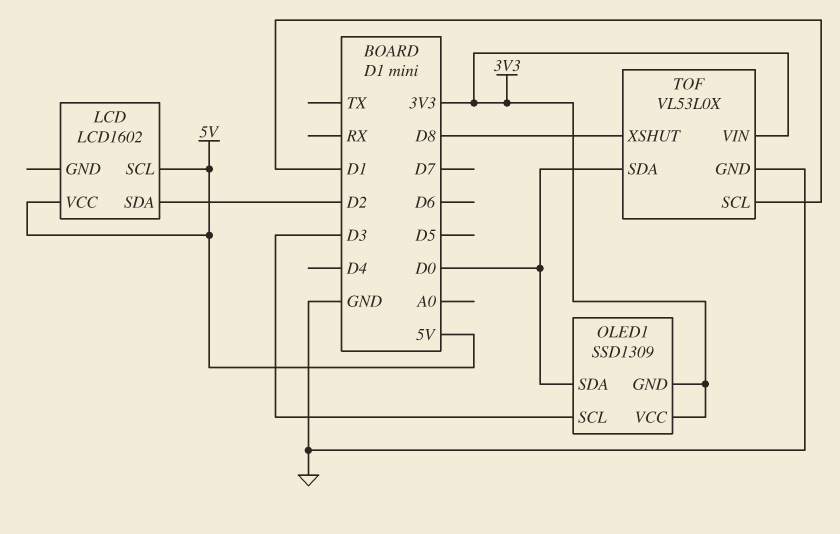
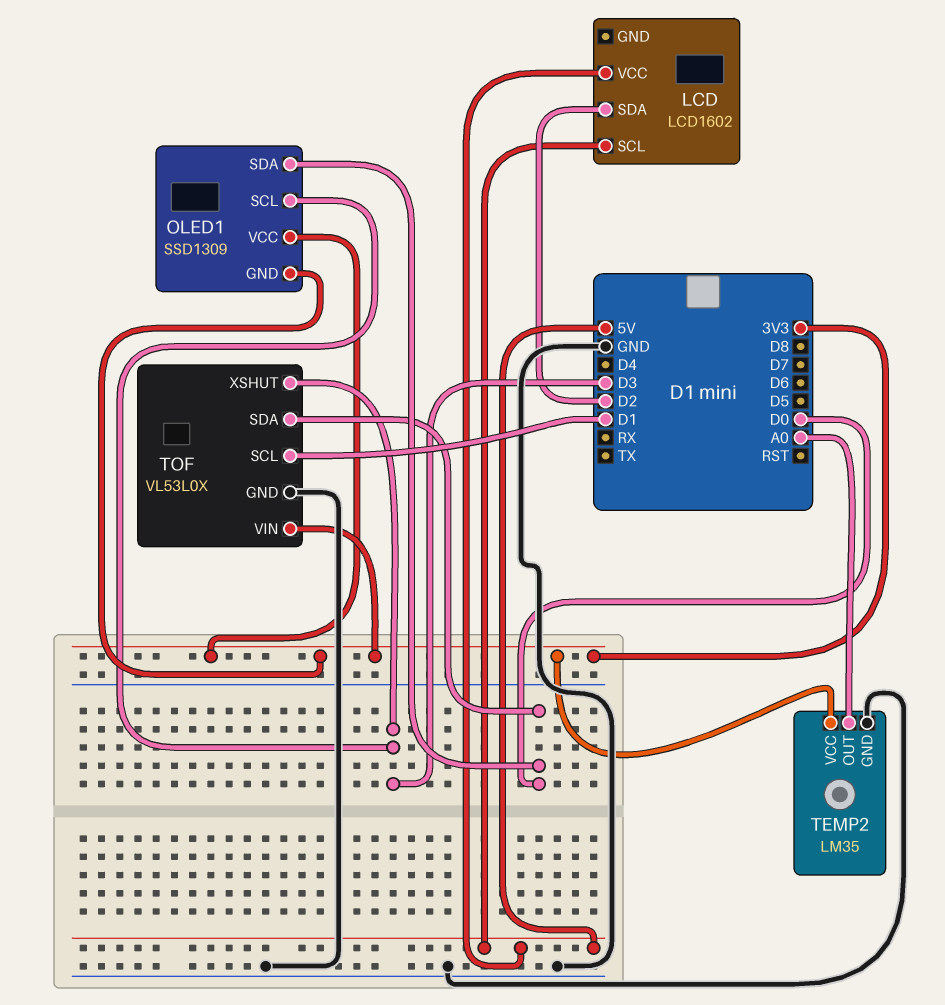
TEMP2: none -> LM35
TEMP2 pin GND: none -> GND
TEMP2 pin OUT: none -> A0
TEMP2 pin VCC: none -> 3V3
TOF pin XSHUT: D8 -> D3

